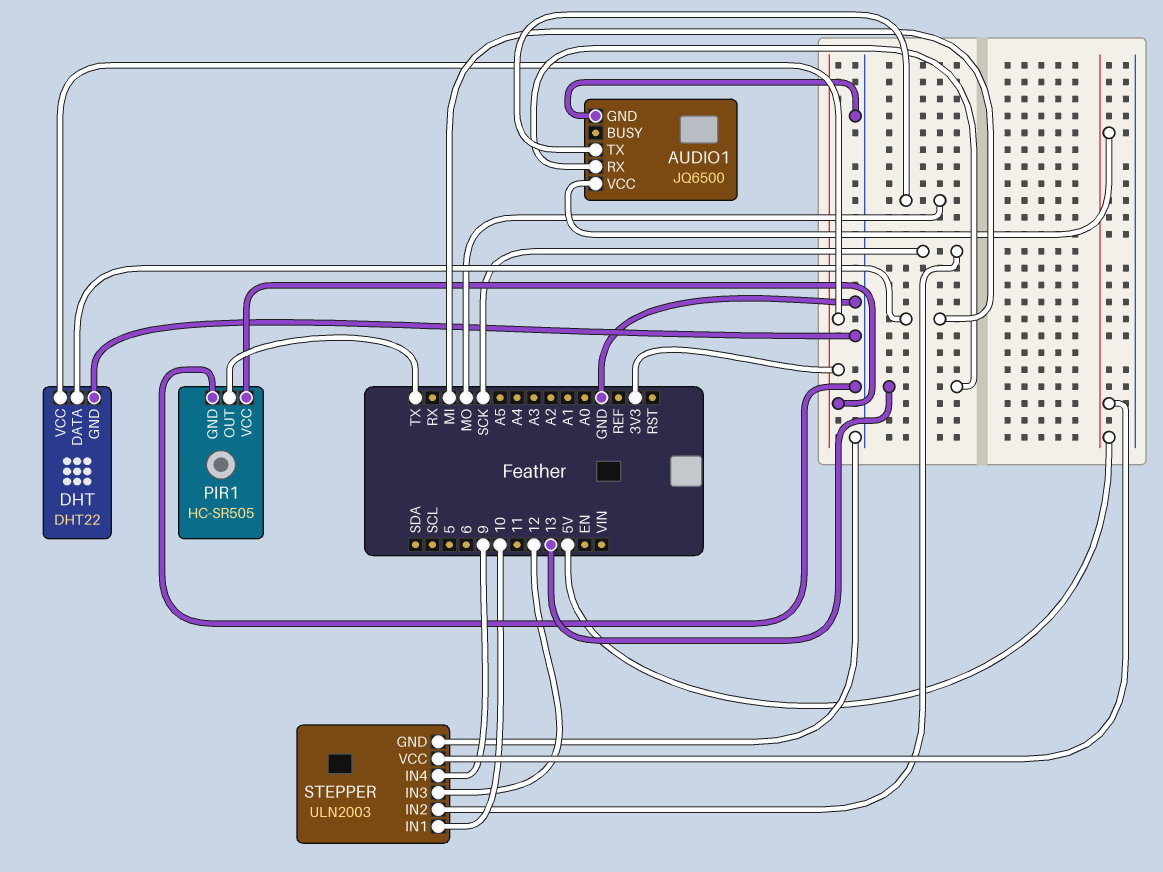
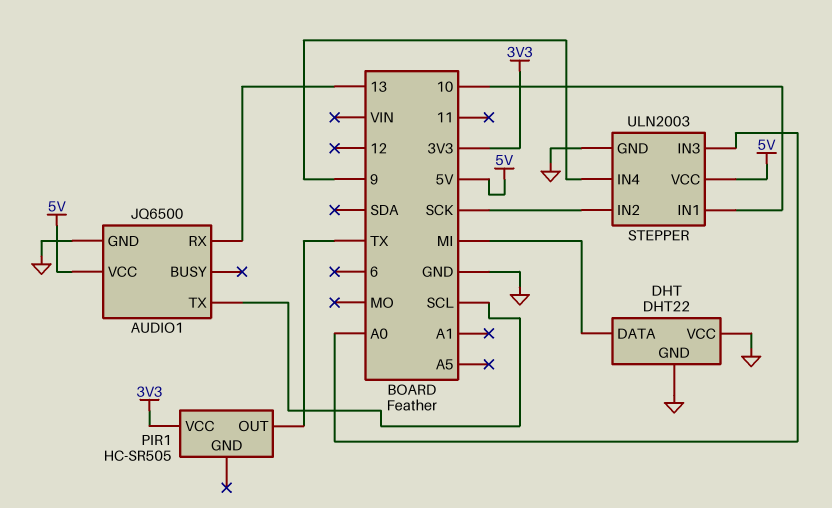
AUDIO1 pin TX: MO -> SCL
DHT pin VCC: 3V3 -> GND
PIR1 pin GND: GND -> none
STEPPER pin IN3: 12 -> A0

